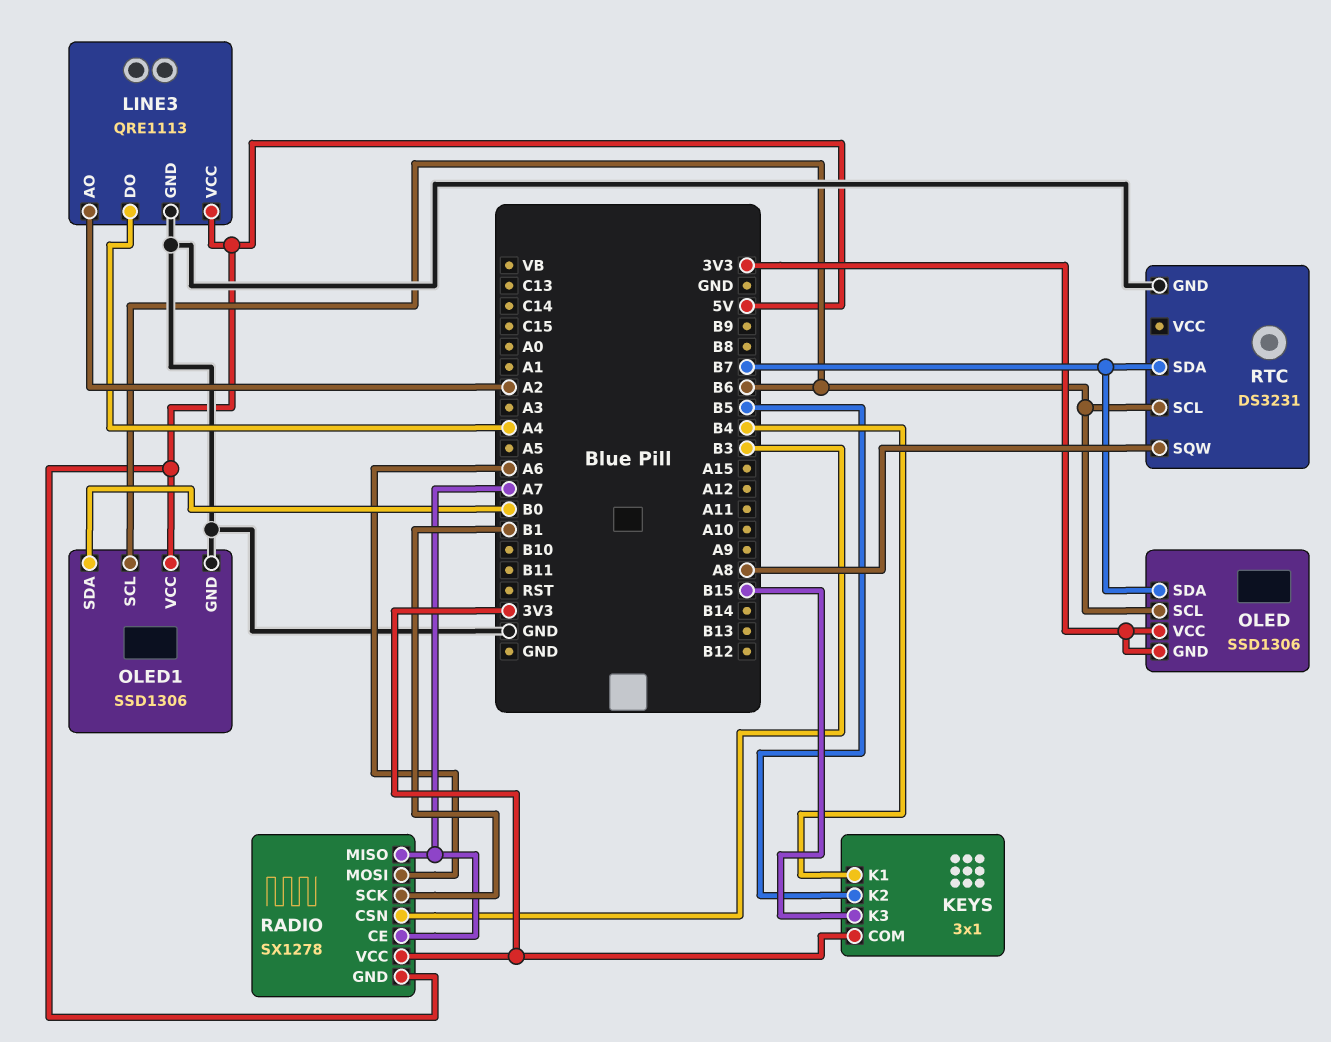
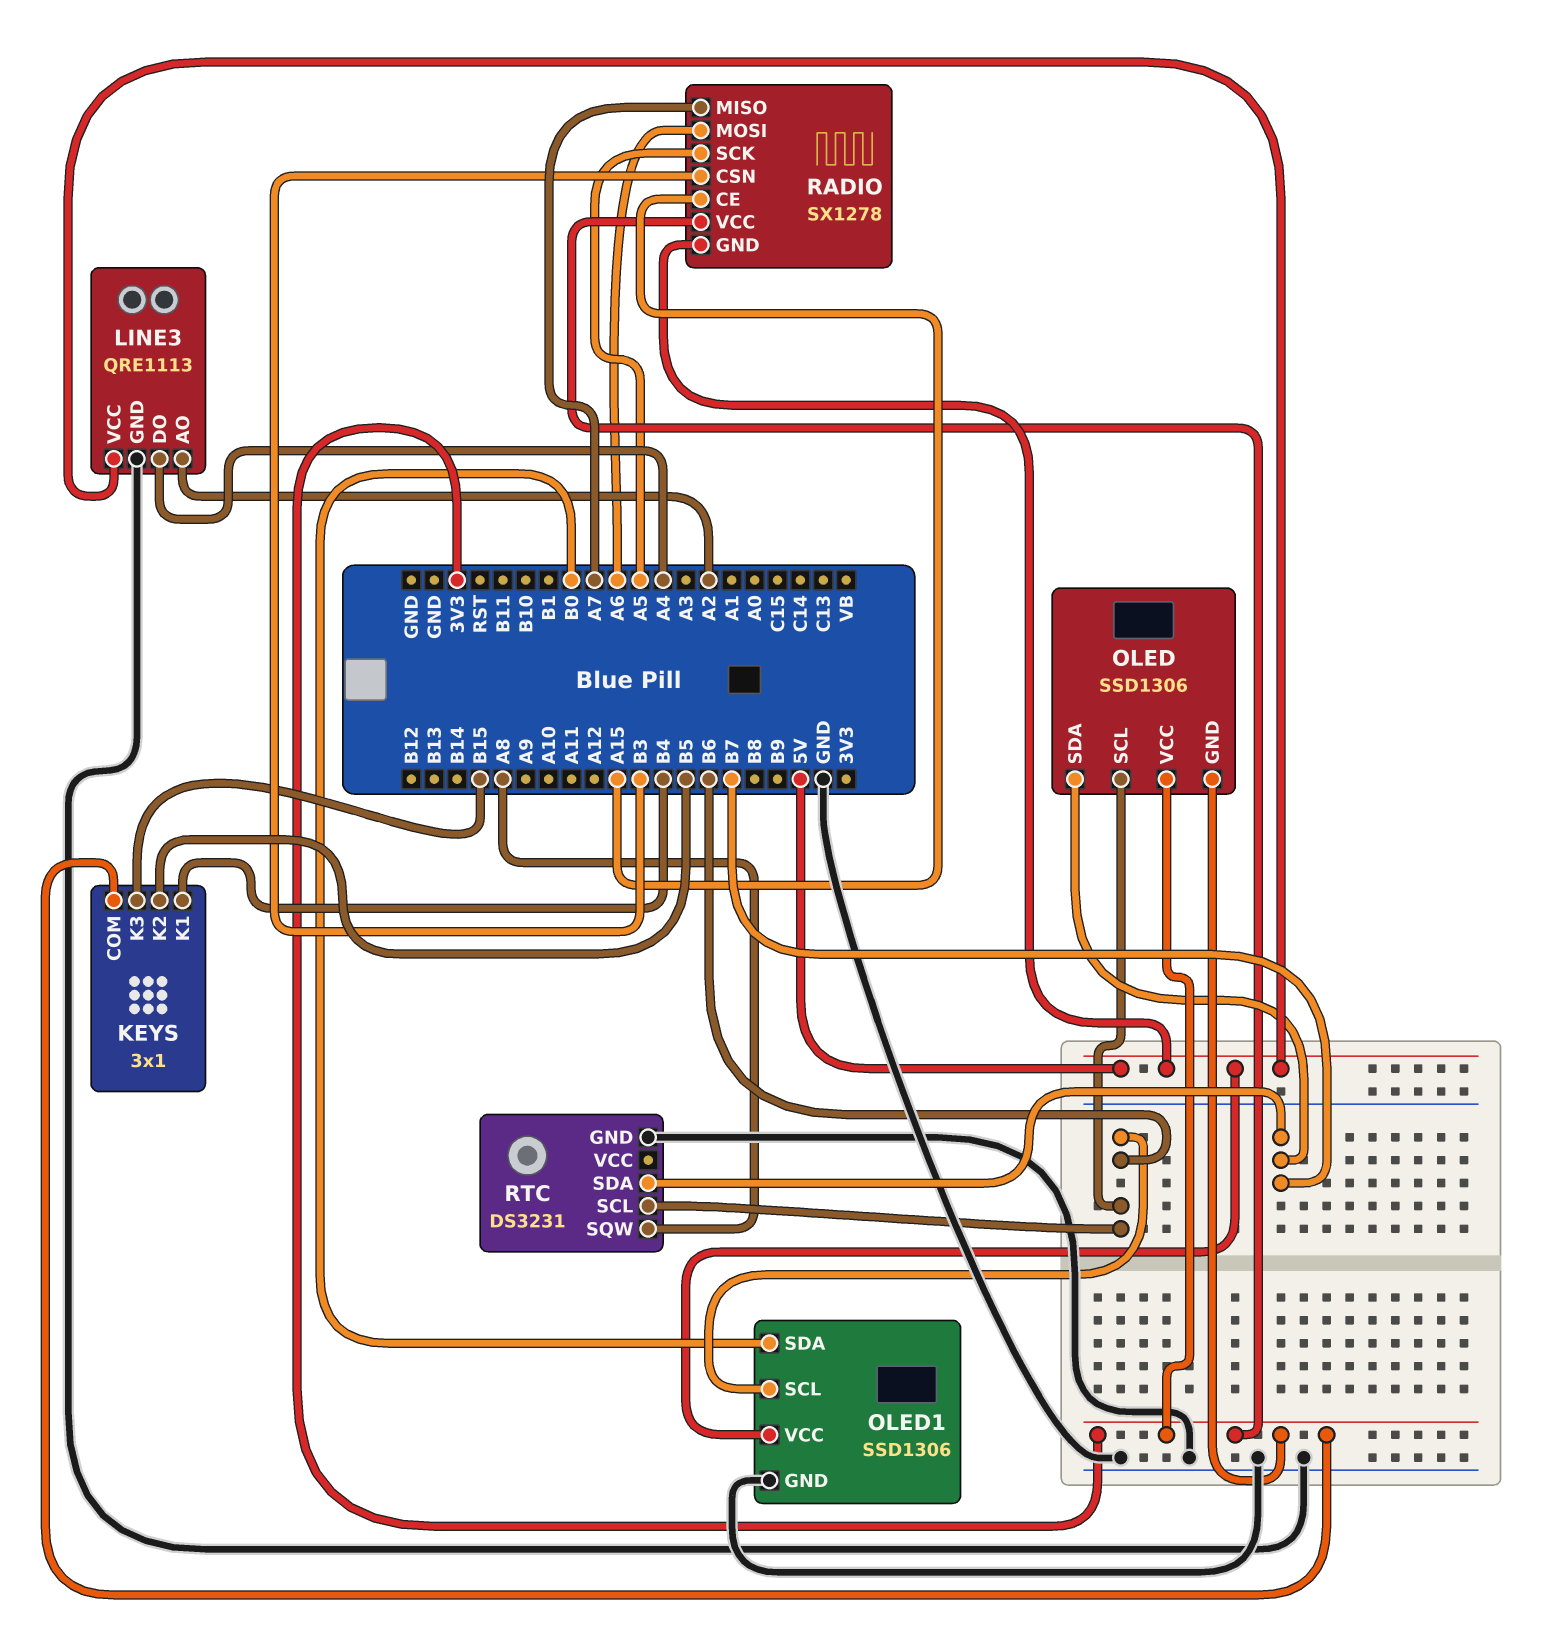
RADIO pin CE: A7 -> A15
RADIO pin SCK: B1 -> A5

